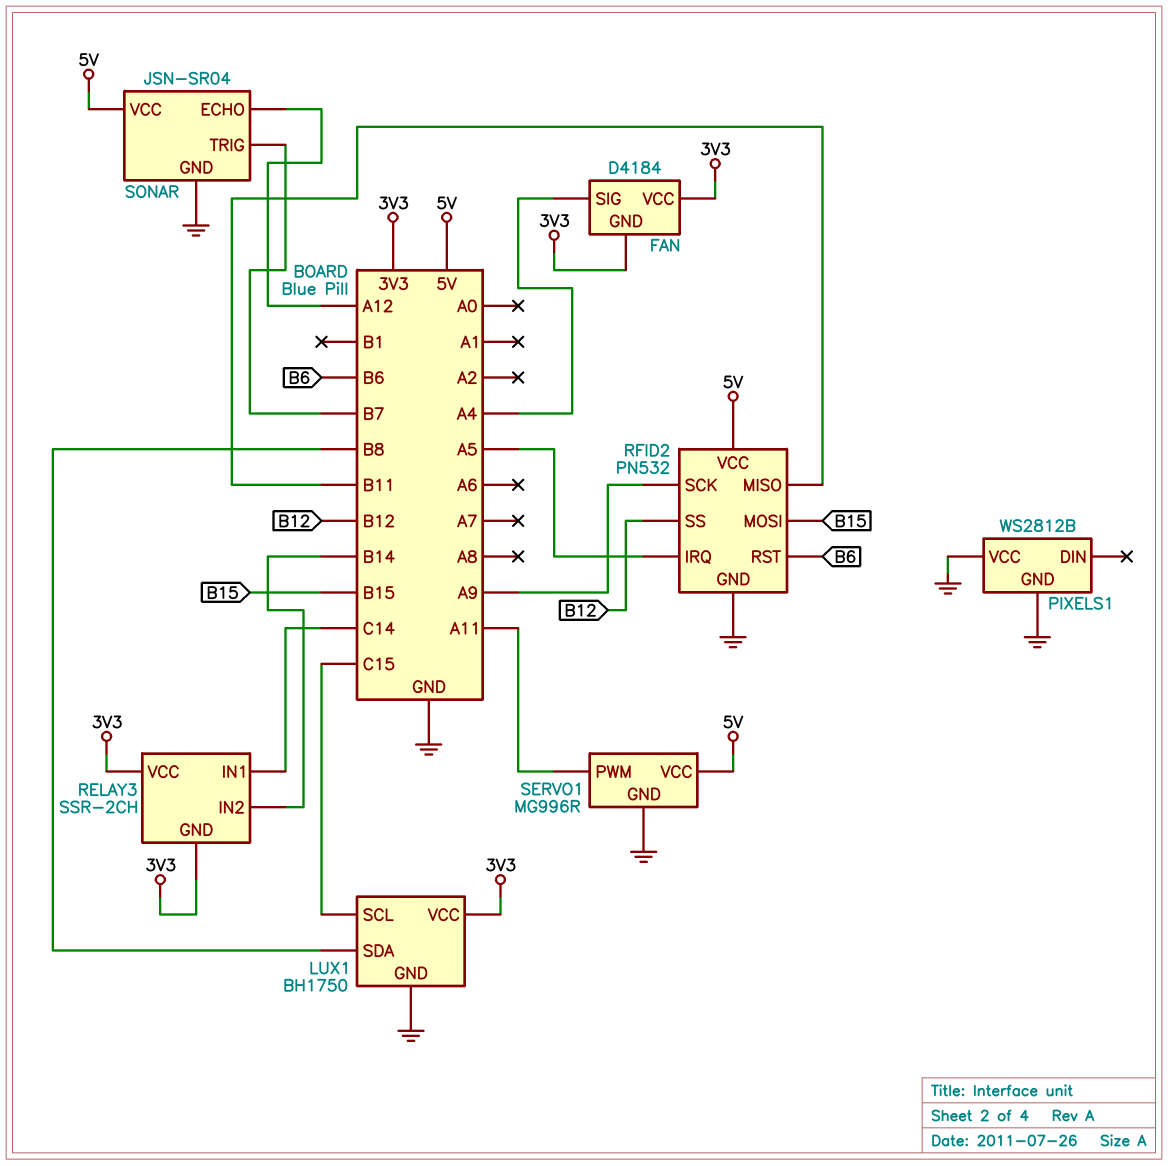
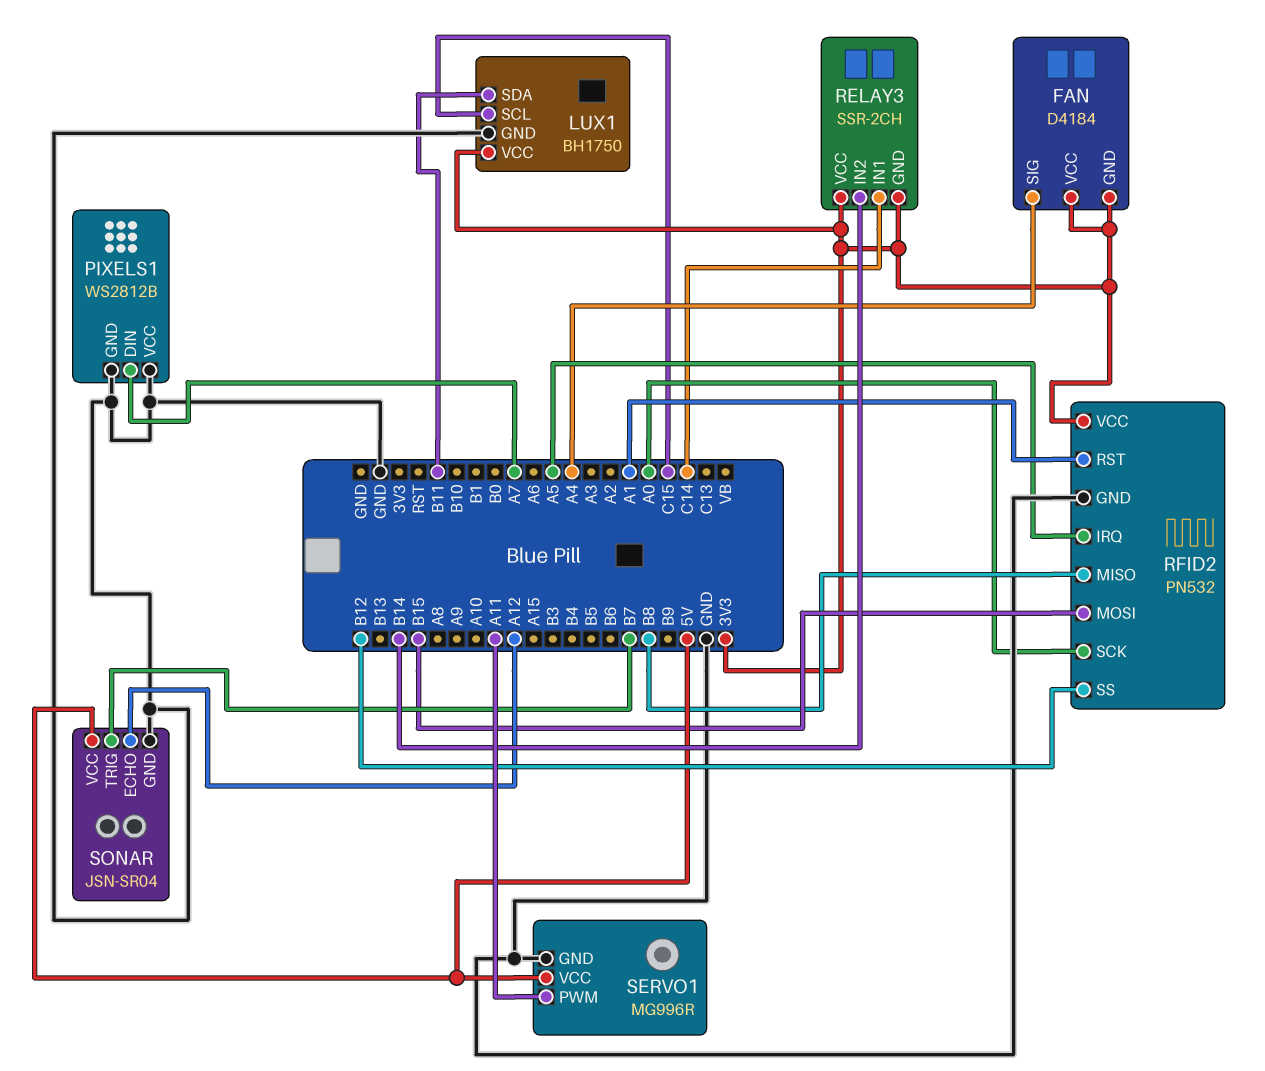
LUX1 pin SDA: B8 -> B11
PIXELS1 pin DIN: none -> A7
RFID2 pin MISO: B11 -> B8
RFID2 pin RST: B6 -> A1
RFID2 pin SCK: A9 -> A0
RFID2 pin VCC: 5V -> 3V3

